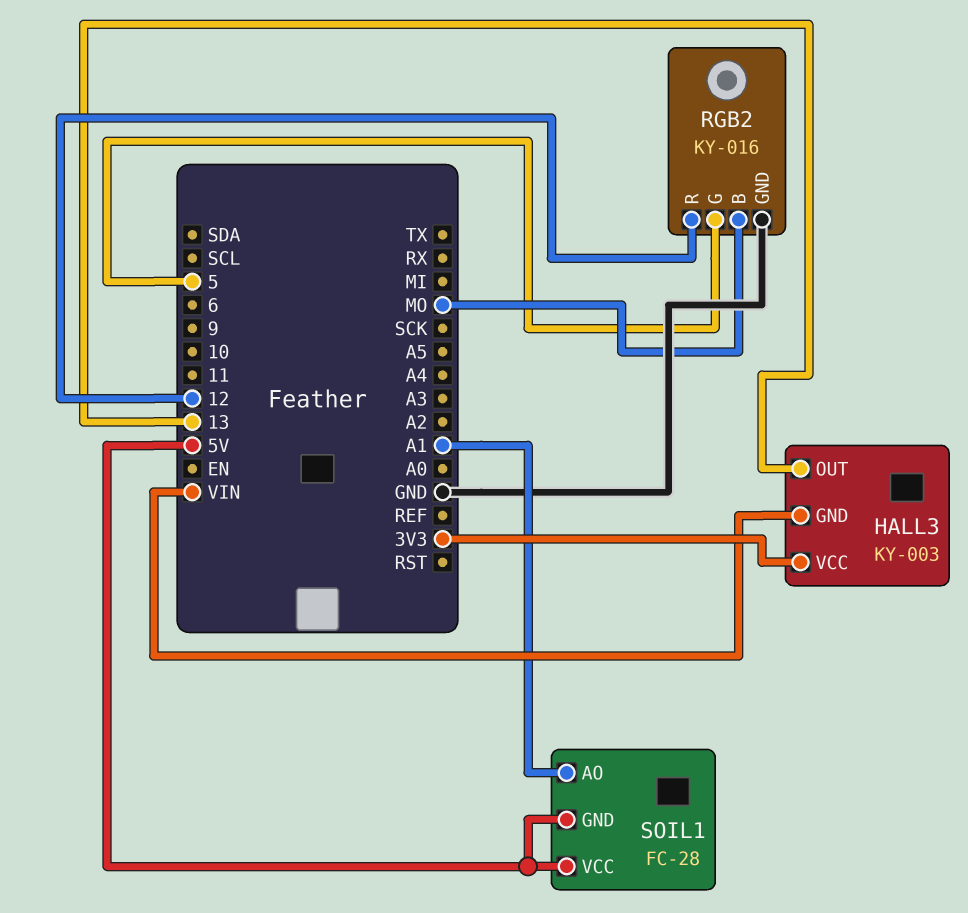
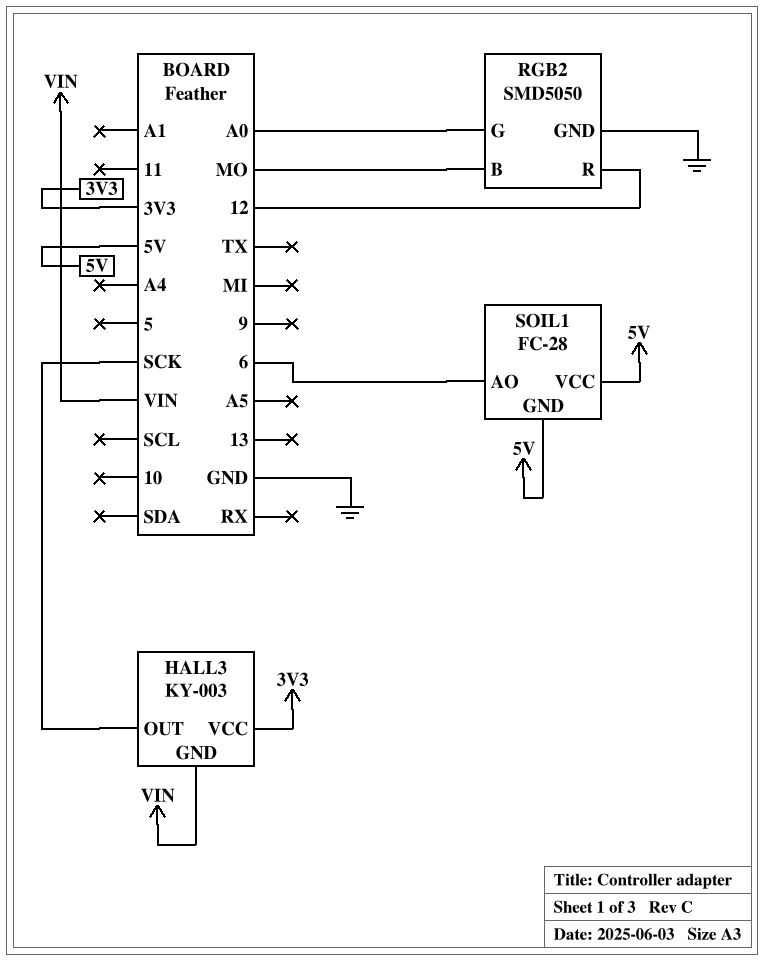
HALL3 pin OUT: 13 -> SCK
RGB2: KY-016 -> SMD5050
RGB2 pin G: 5 -> A0
SOIL1 pin AO: A1 -> 6

